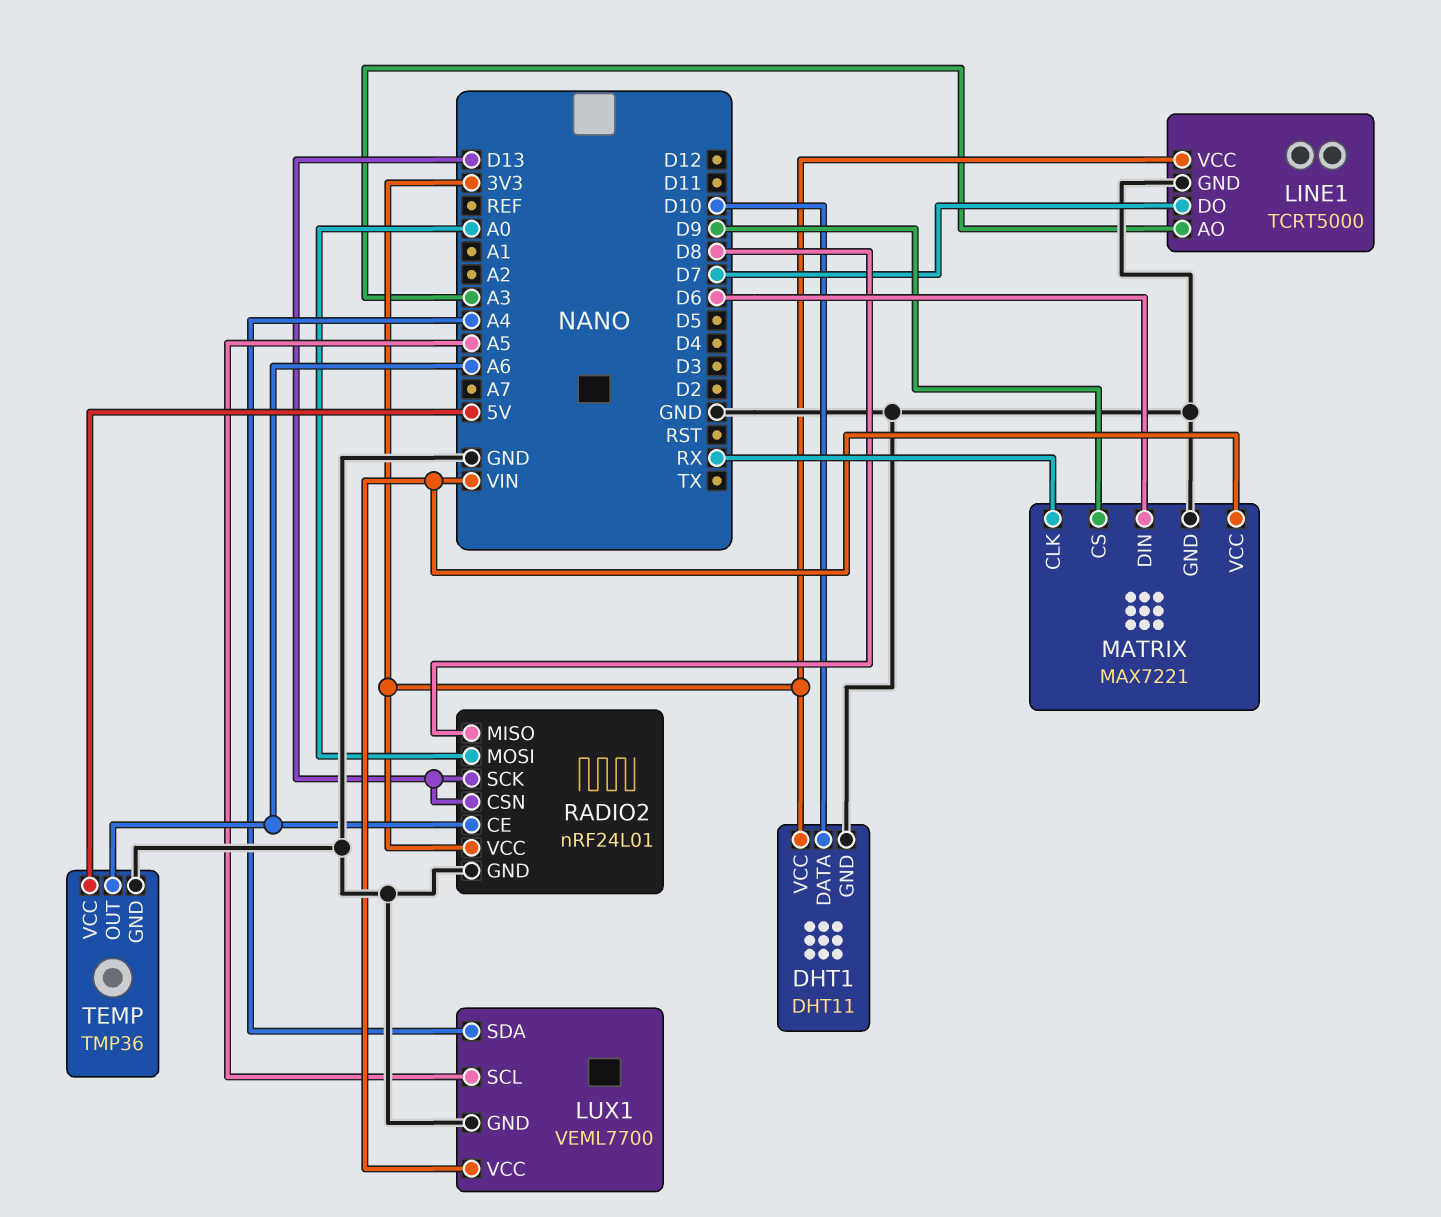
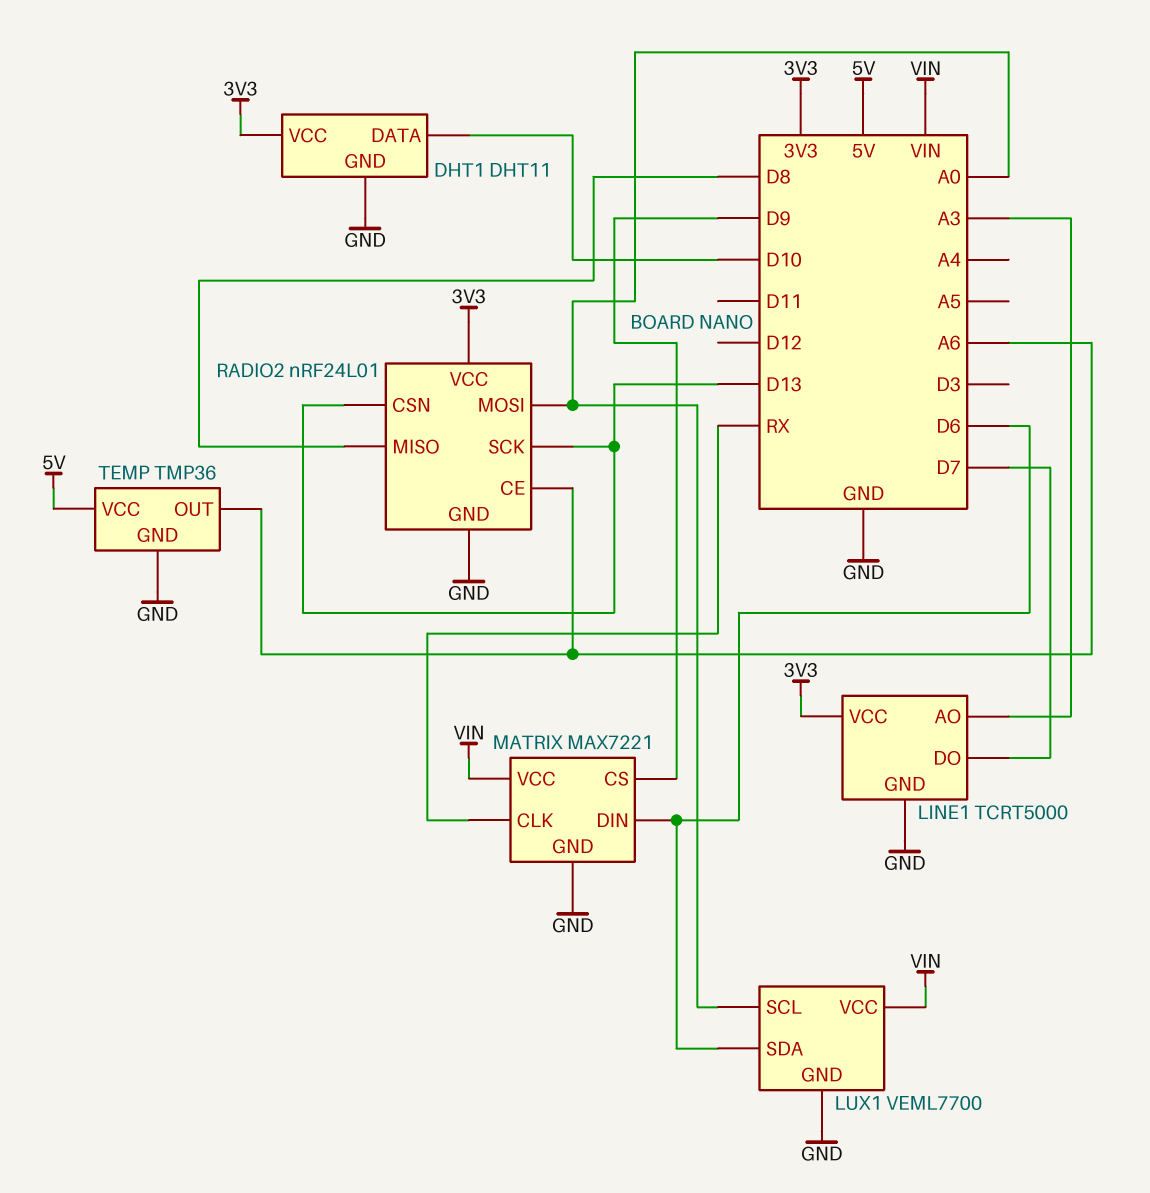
LUX1 pin SCL: A5 -> A0
LUX1 pin SDA: A4 -> D6

